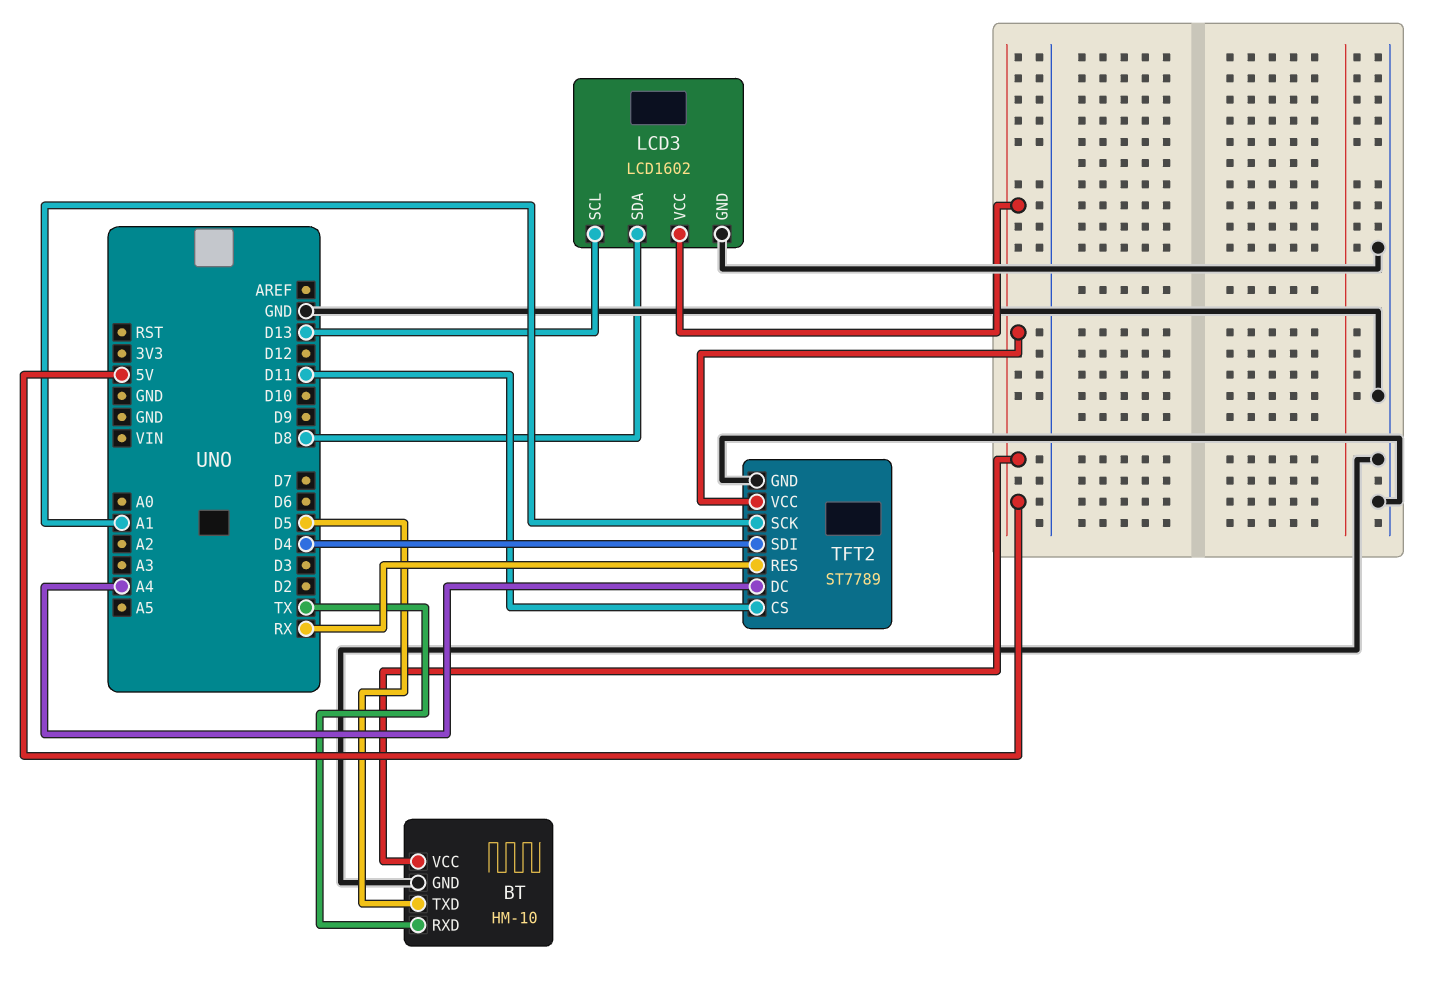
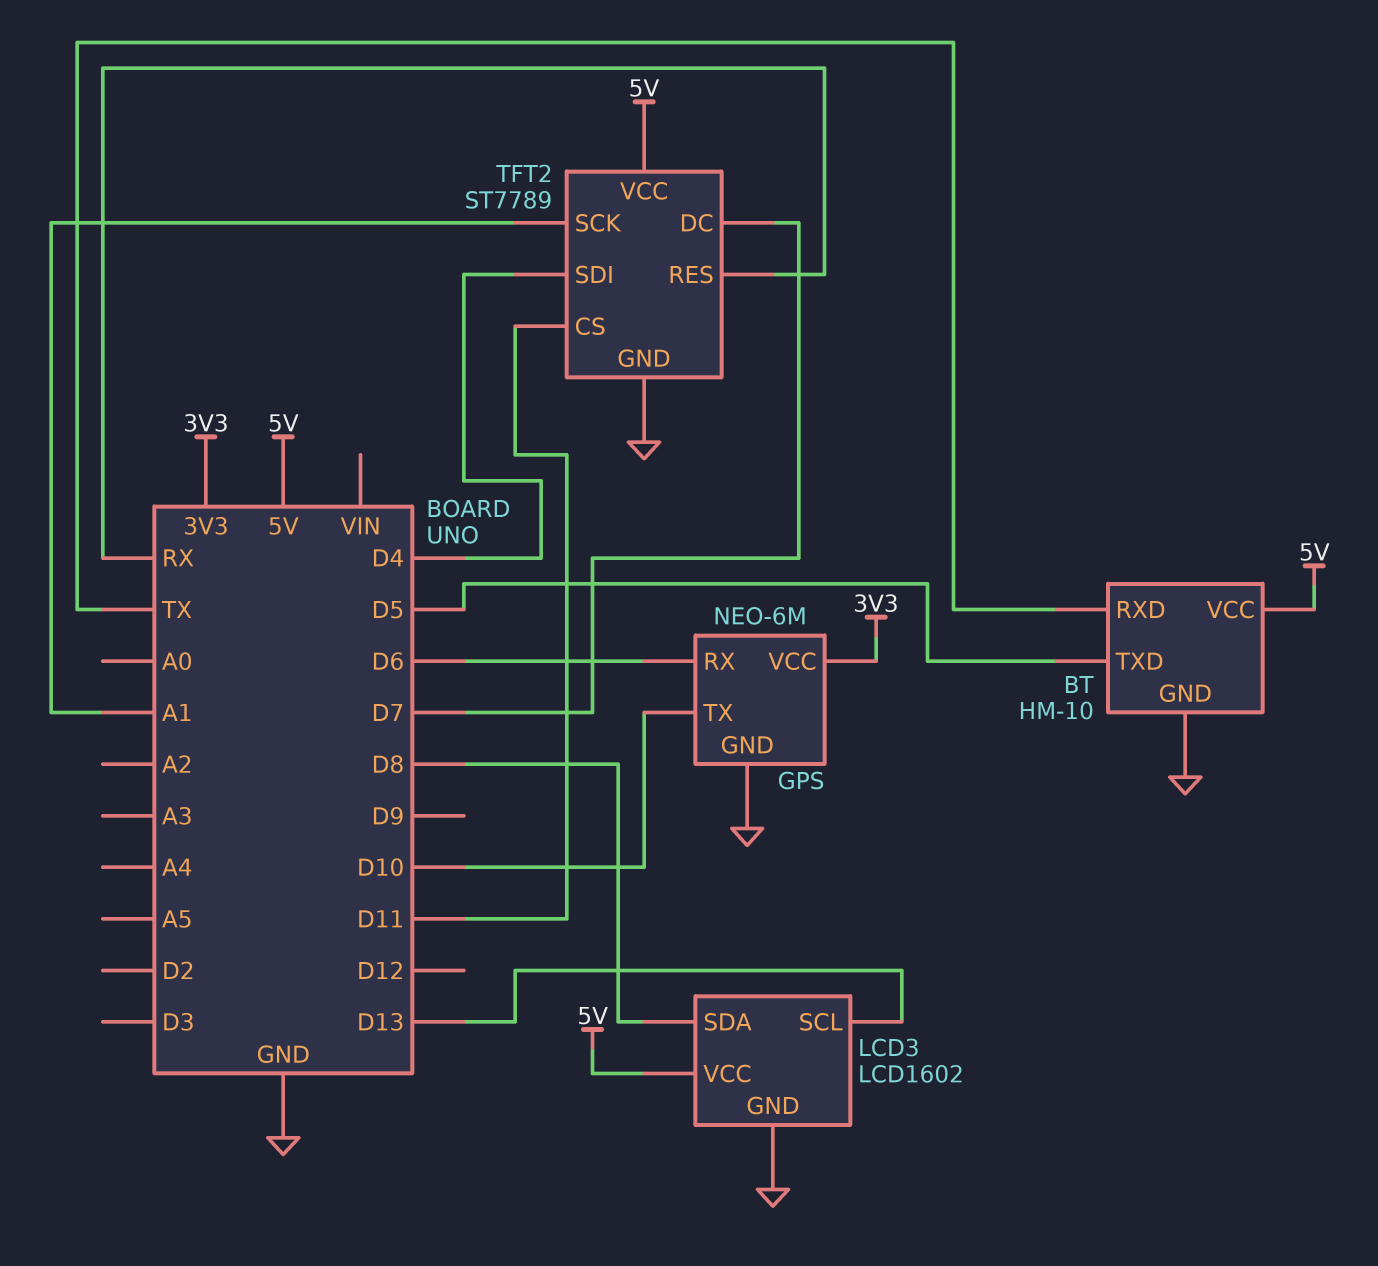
GPS: none -> NEO-6M
GPS pin GND: none -> GND
GPS pin RX: none -> D6
GPS pin TX: none -> D10
GPS pin VCC: none -> 3V3
TFT2 pin DC: A4 -> D7

